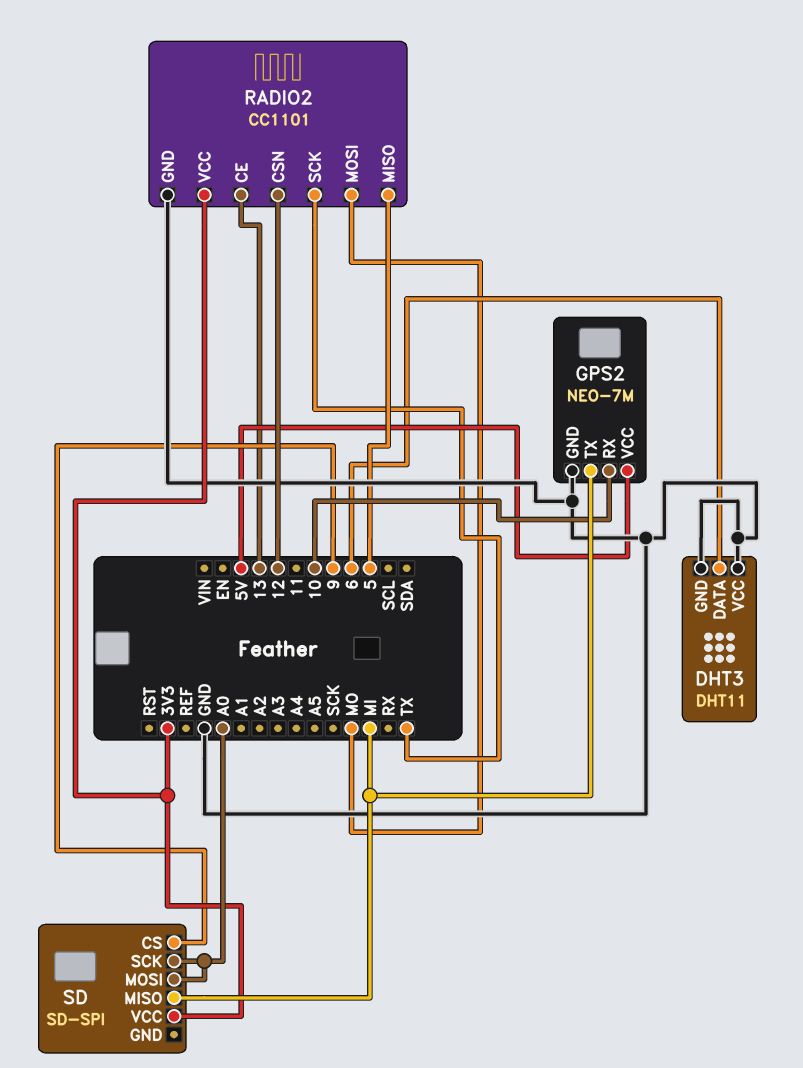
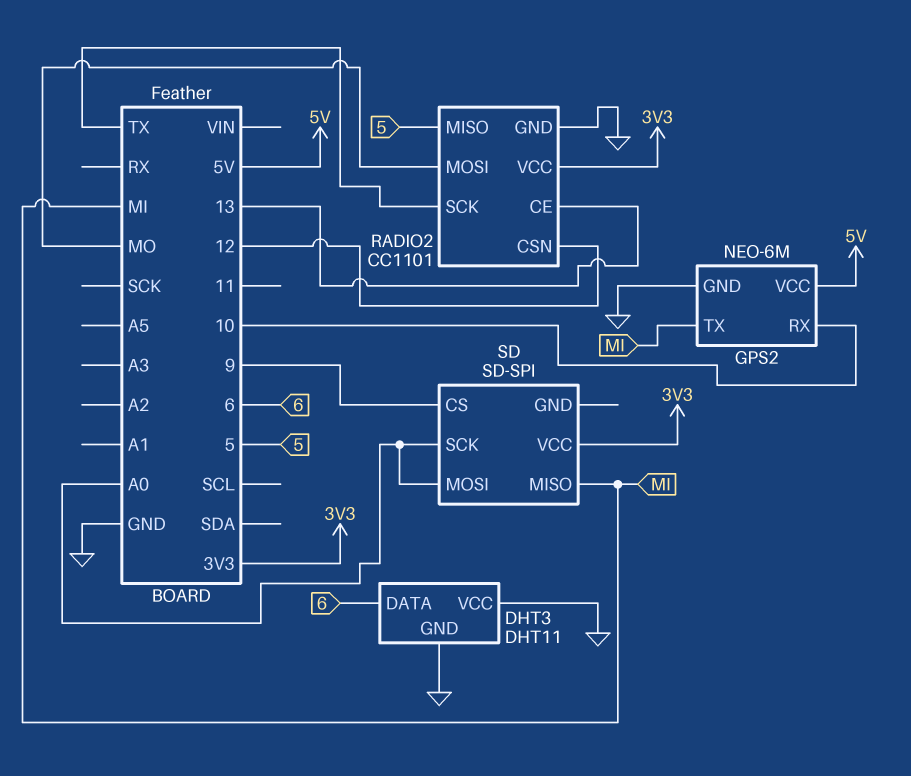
GPS2: NEO-7M -> NEO-6M

